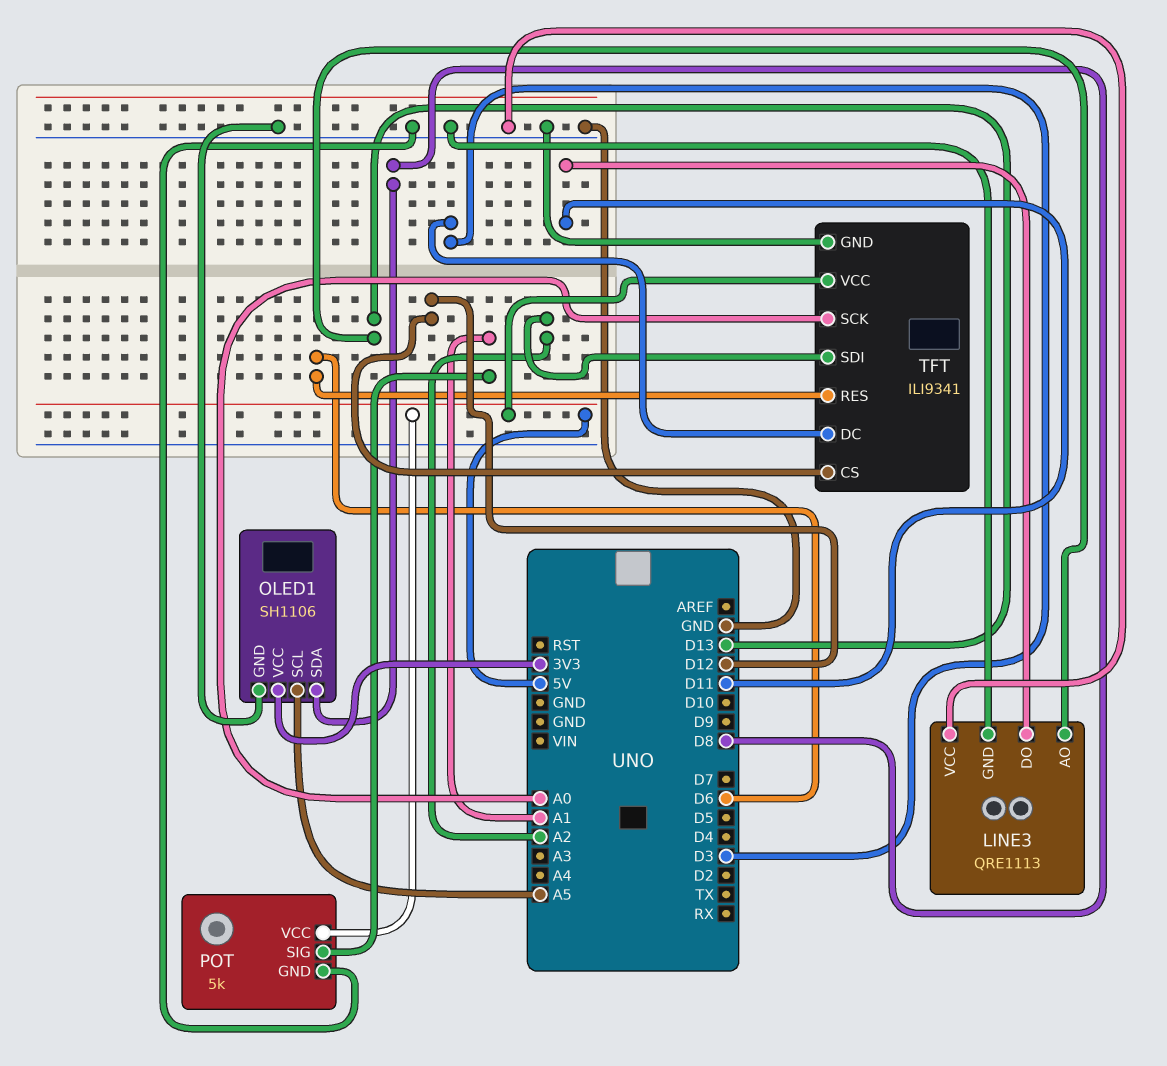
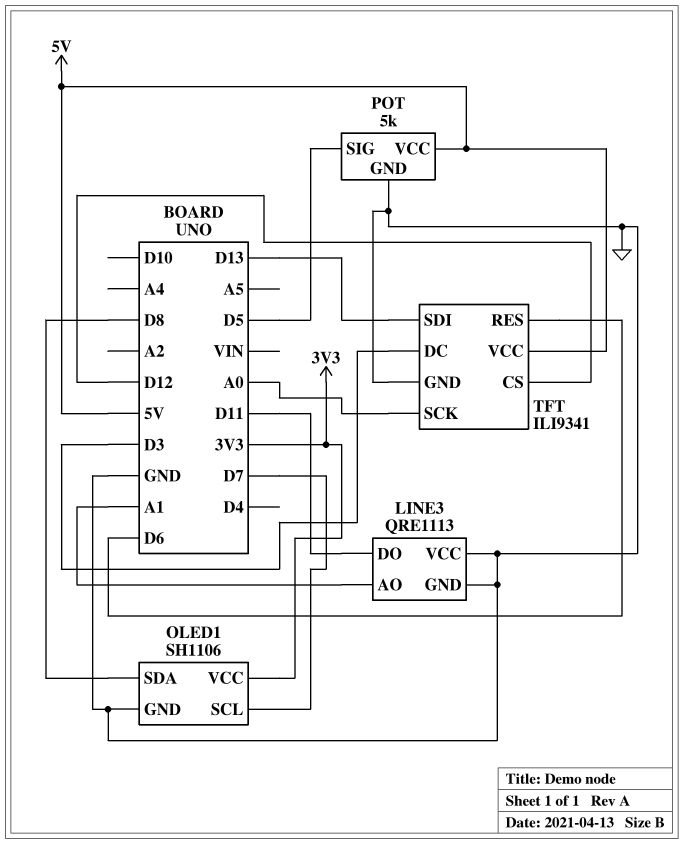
LINE3 pin AO: D13 -> A1
OLED1 pin SCL: A5 -> D7
POT pin SIG: A1 -> D5
TFT pin SDI: A2 -> D13

